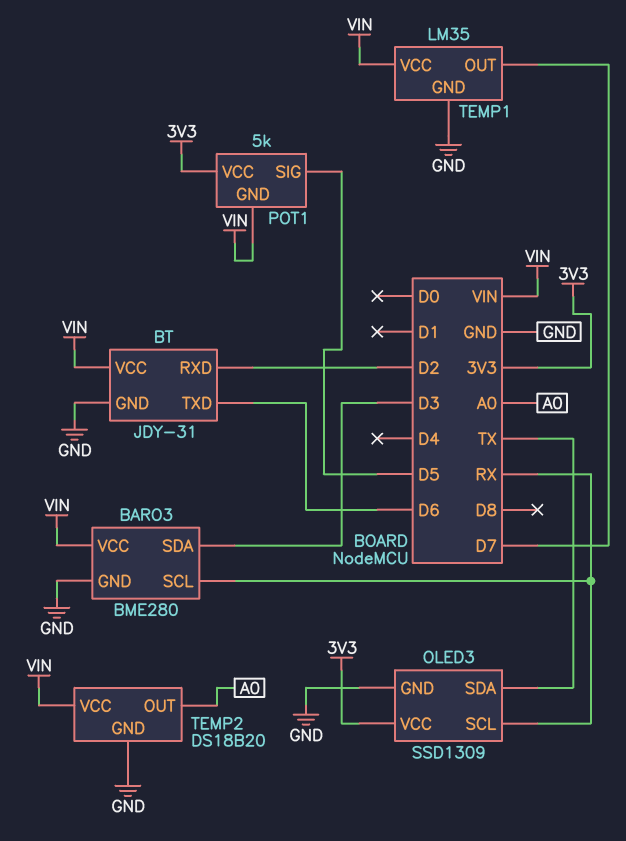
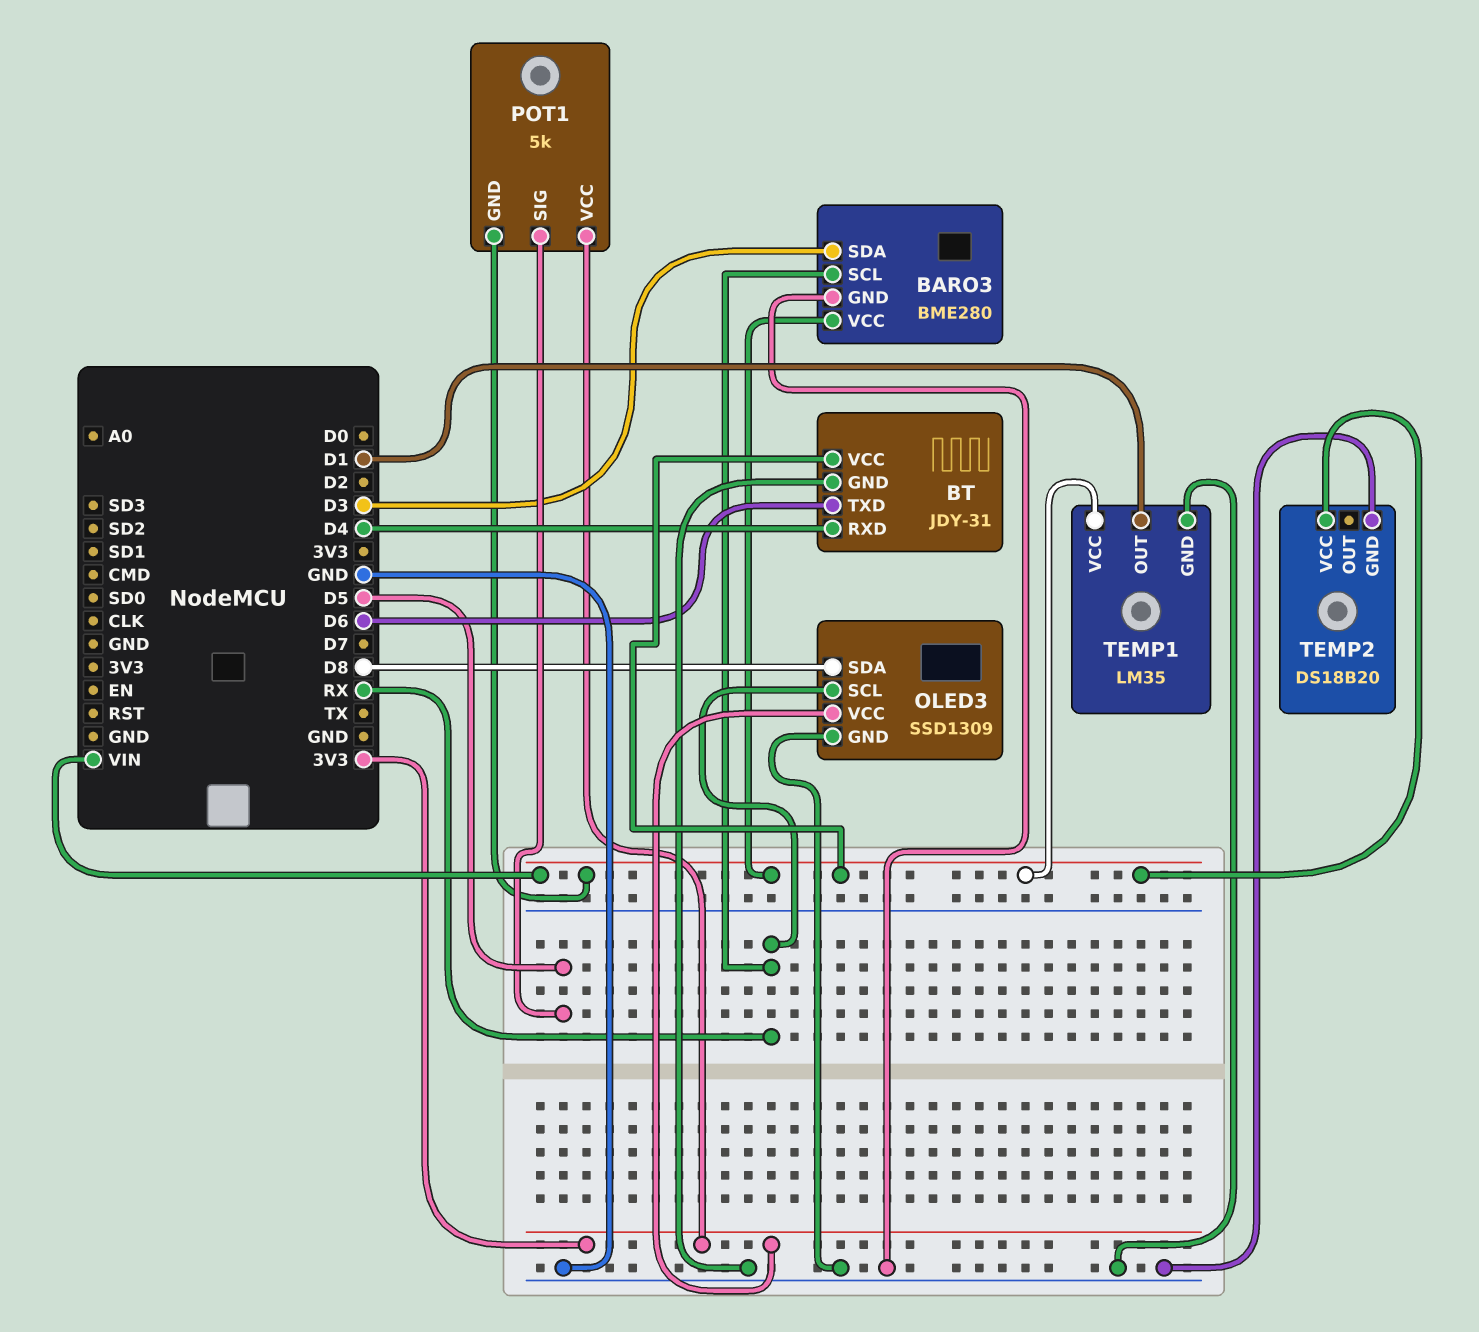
BT pin RXD: D2 -> D4
OLED3 pin SDA: TX -> D8
TEMP1 pin OUT: D7 -> D1
TEMP2 pin OUT: A0 -> none

